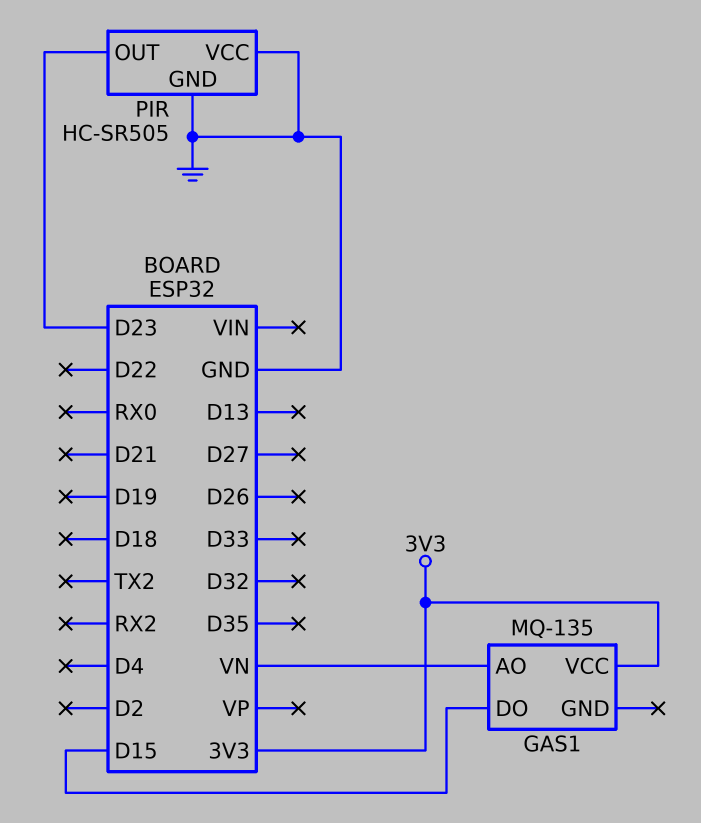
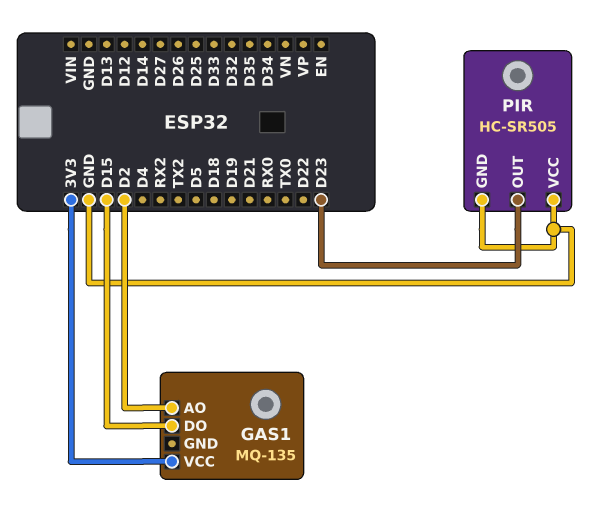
GAS1 pin AO: VN -> D2

